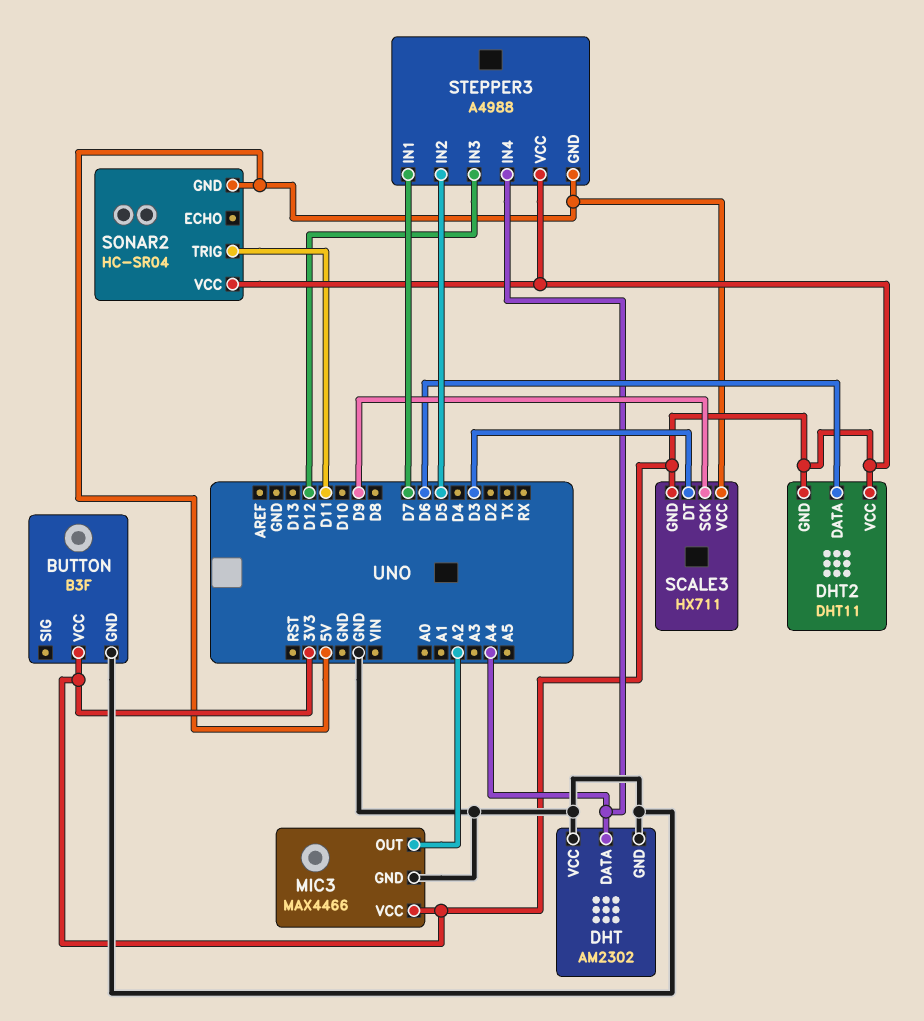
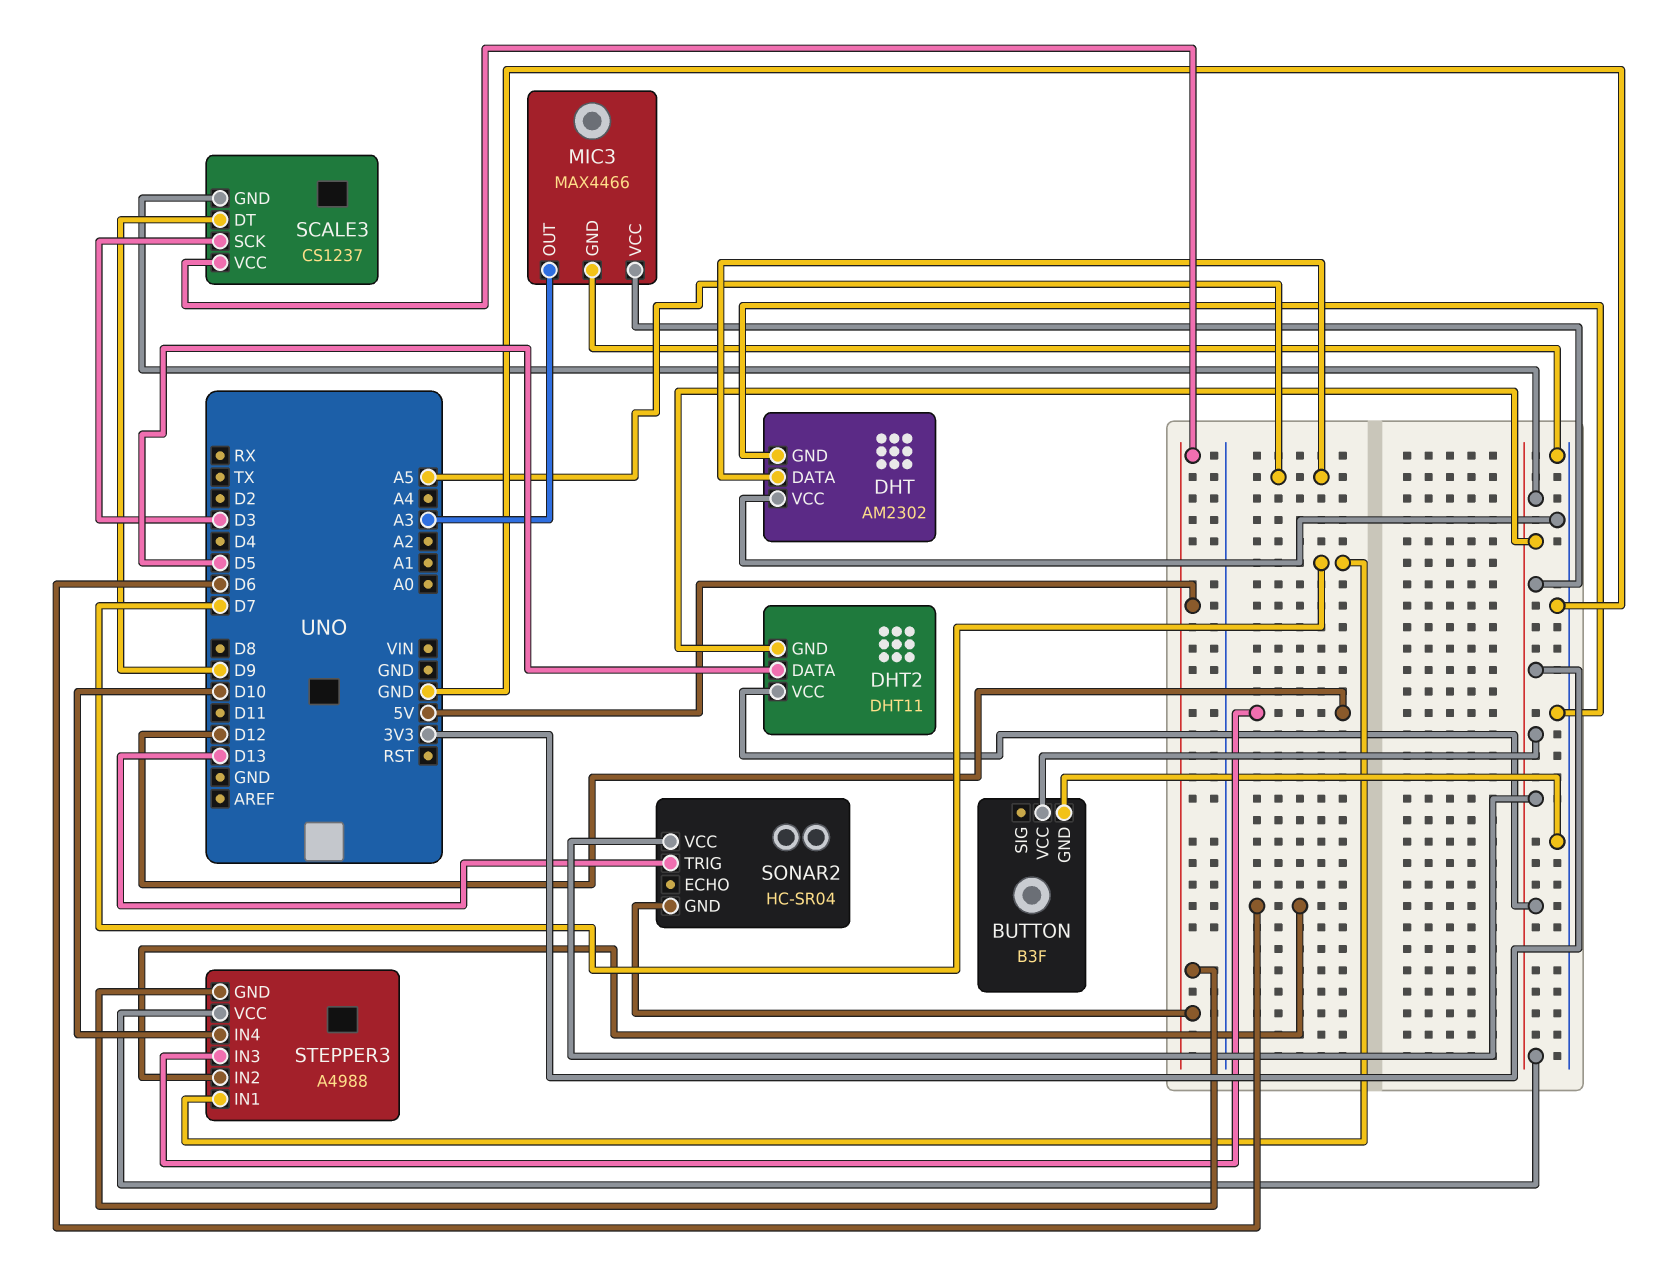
DHT pin DATA: A4 -> A5
DHT2 pin DATA: D6 -> D5
MIC3 pin OUT: A2 -> A3
SCALE3: HX711 -> CS1237
SCALE3 pin DT: D3 -> D9
SCALE3 pin SCK: D9 -> D3
SONAR2 pin TRIG: D11 -> D13
STEPPER3 pin IN2: D5 -> D6
STEPPER3 pin IN4: A4 -> D10

